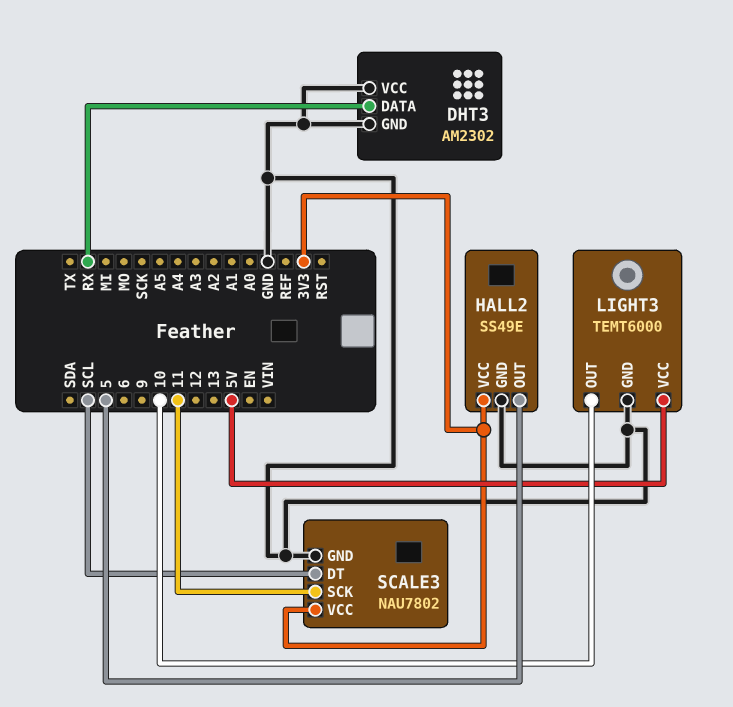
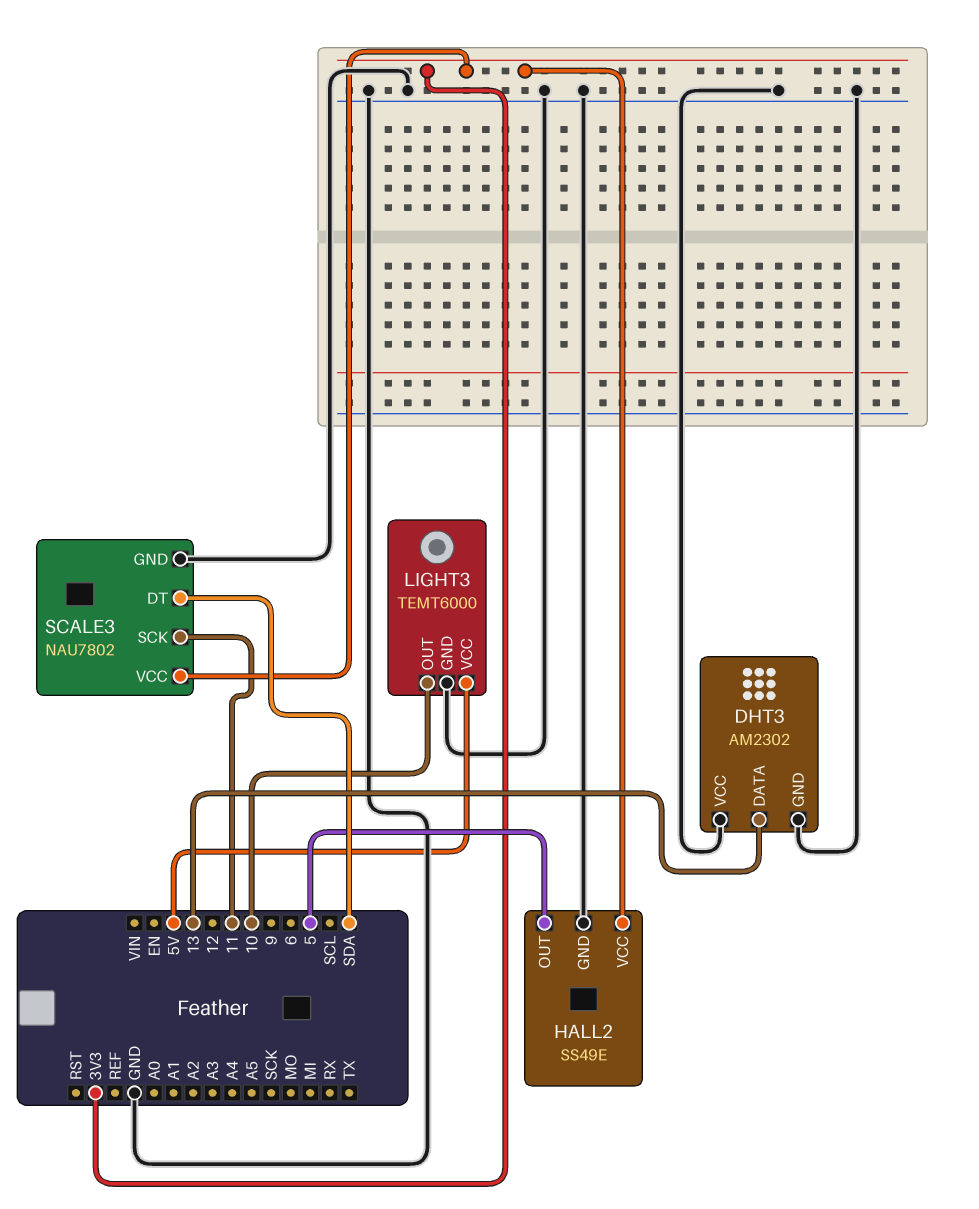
DHT3 pin DATA: RX -> 13
SCALE3 pin DT: SCL -> SDA

